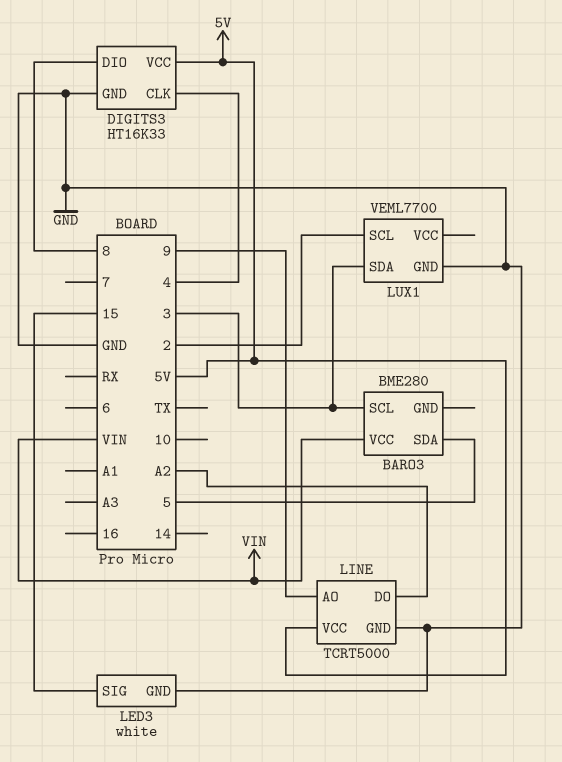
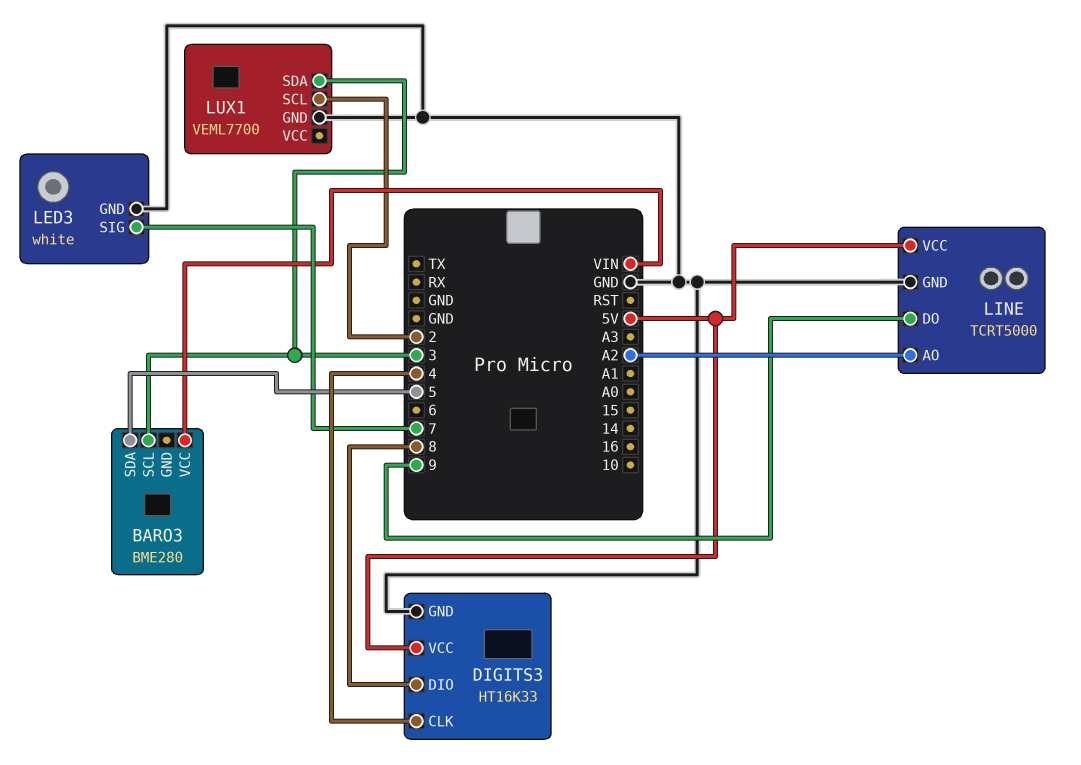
LED3 pin SIG: 15 -> 7
LINE pin AO: 9 -> A2
LINE pin DO: A2 -> 9

